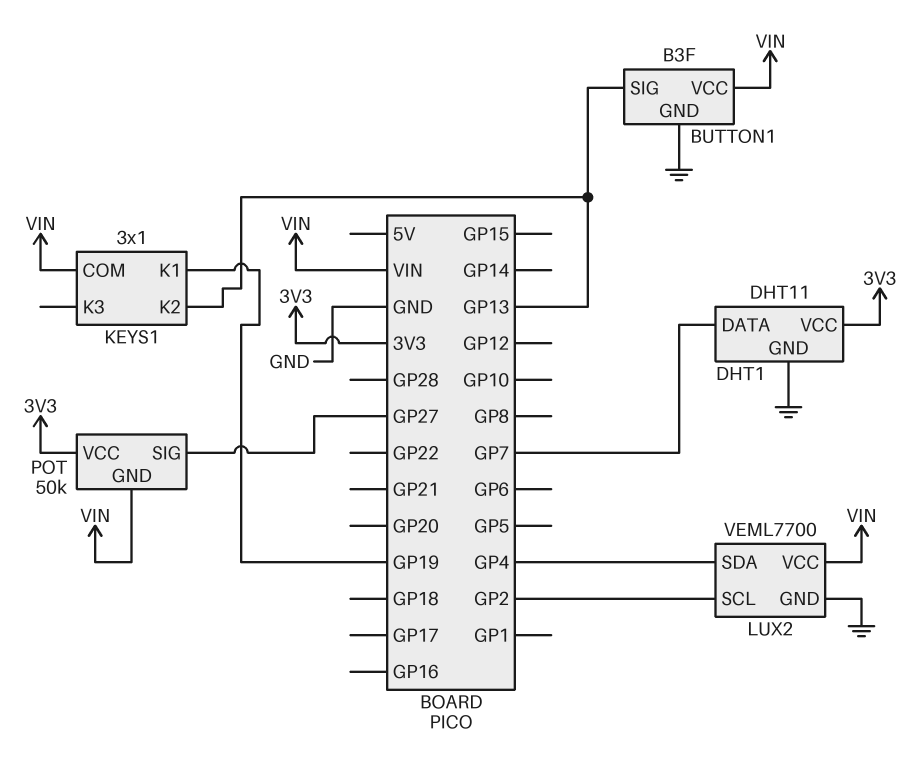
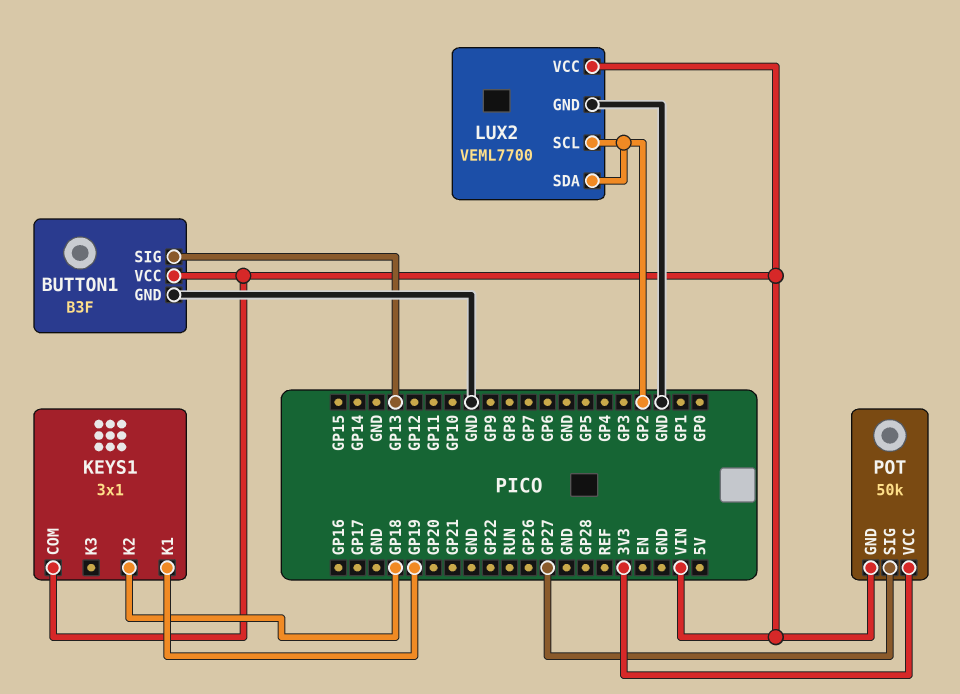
DHT1: DHT11 -> none
DHT1 pin DATA: GP7 -> none
DHT1 pin GND: GND -> none
DHT1 pin VCC: 3V3 -> none
KEYS1 pin K2: GP13 -> GP18
LUX2 pin SDA: GP4 -> GP2

